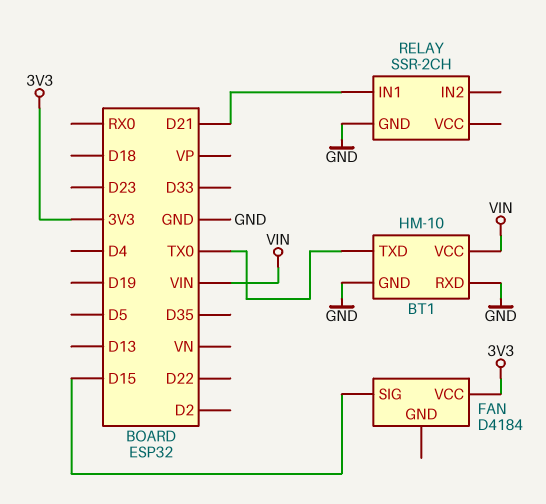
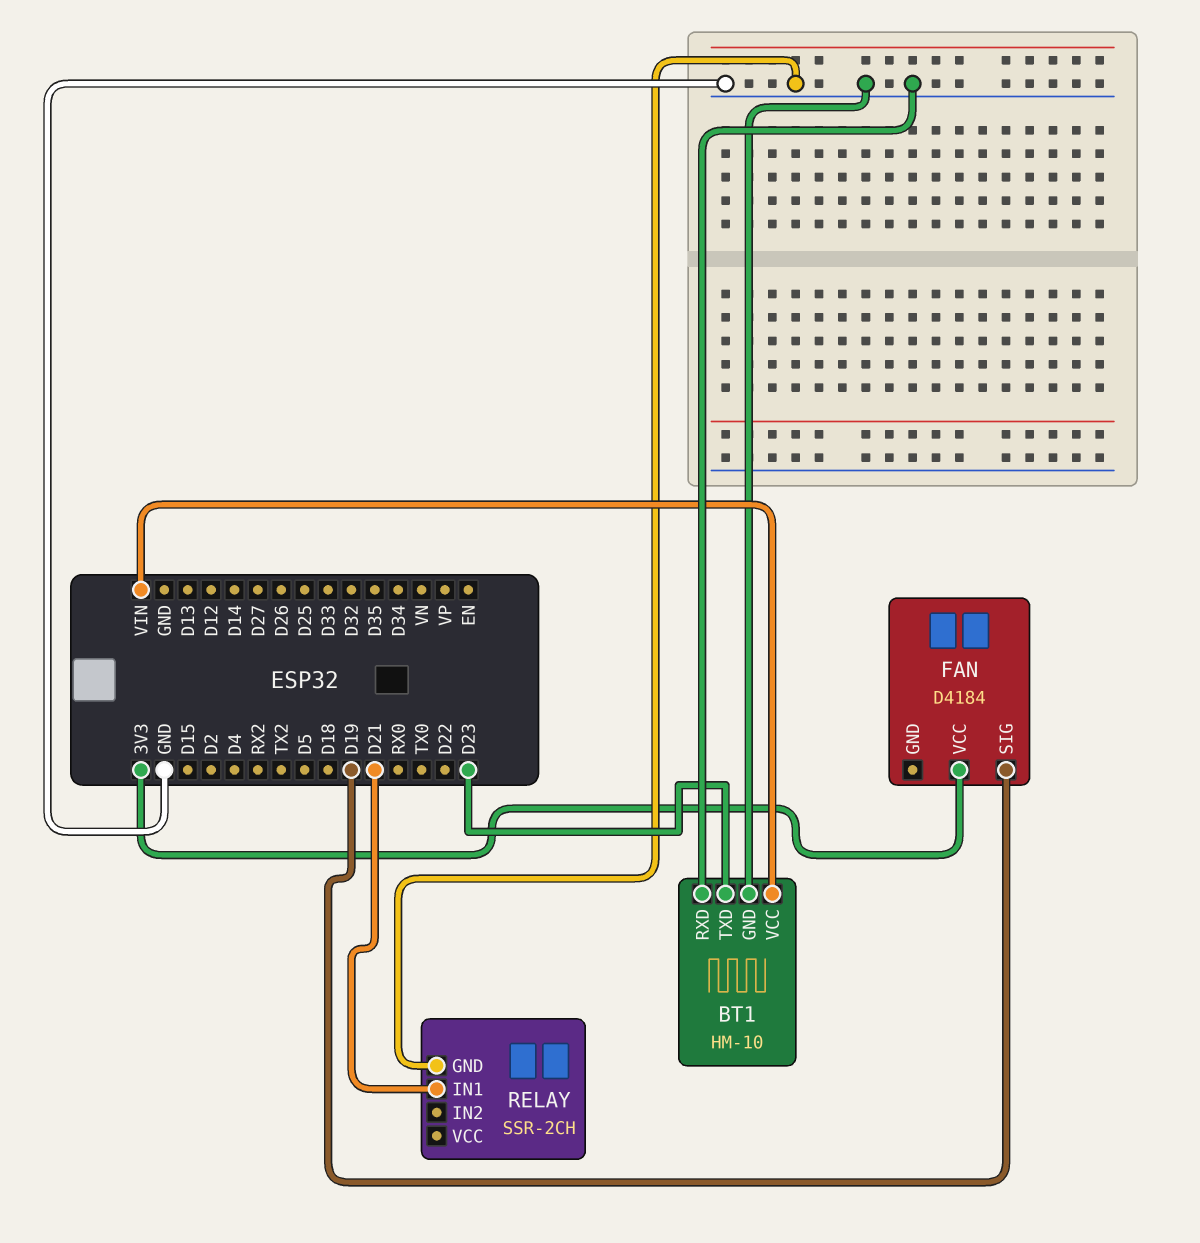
BT1 pin TXD: TX0 -> D23
FAN pin SIG: D15 -> D19

